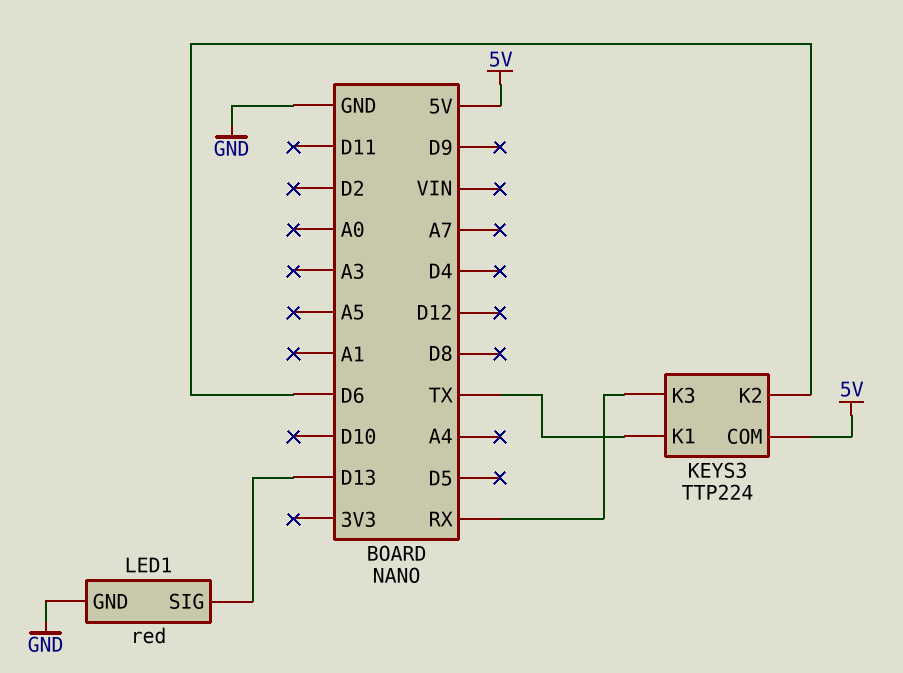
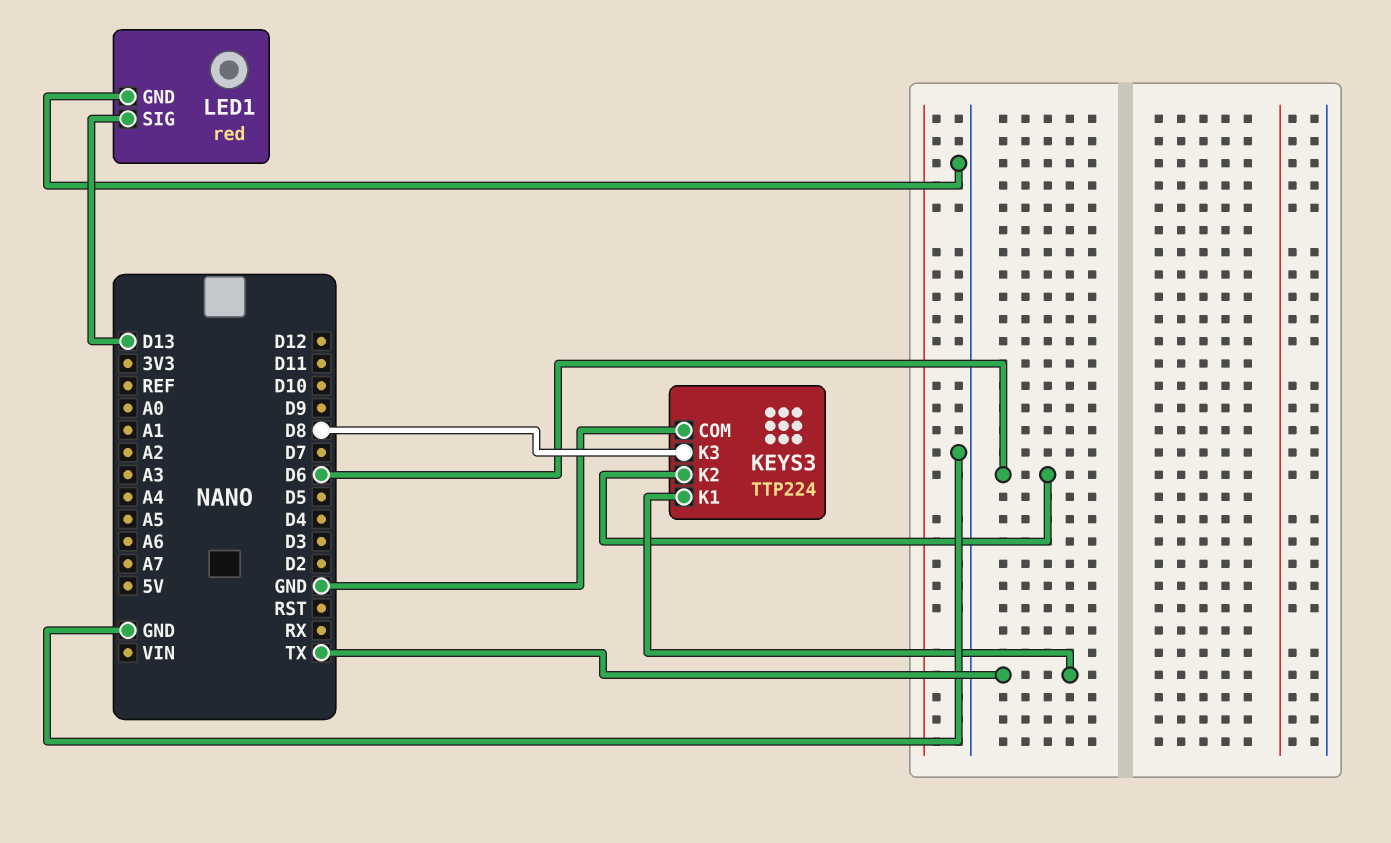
KEYS3 pin COM: 5V -> GND
KEYS3 pin K3: RX -> D8

